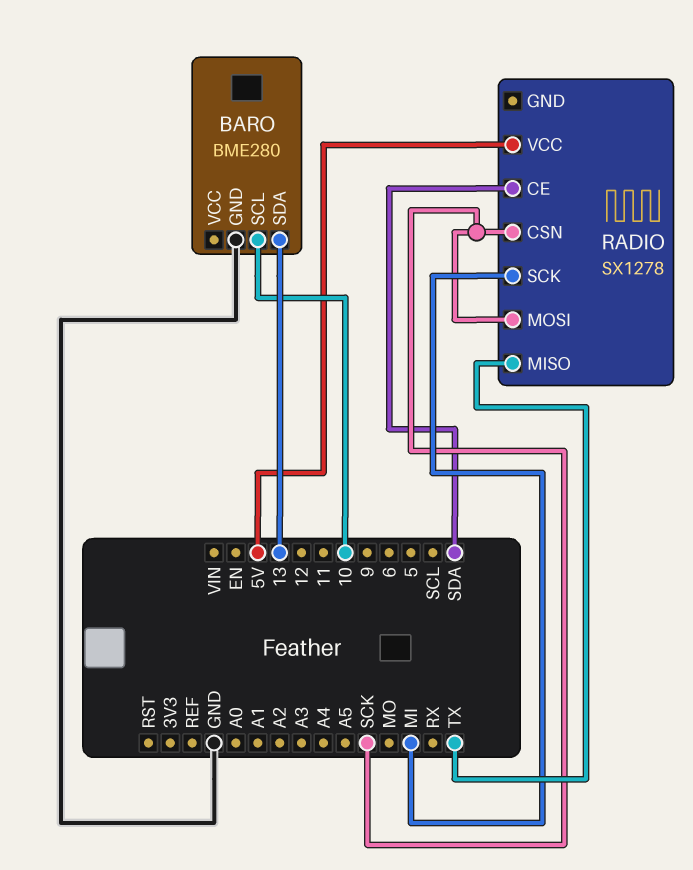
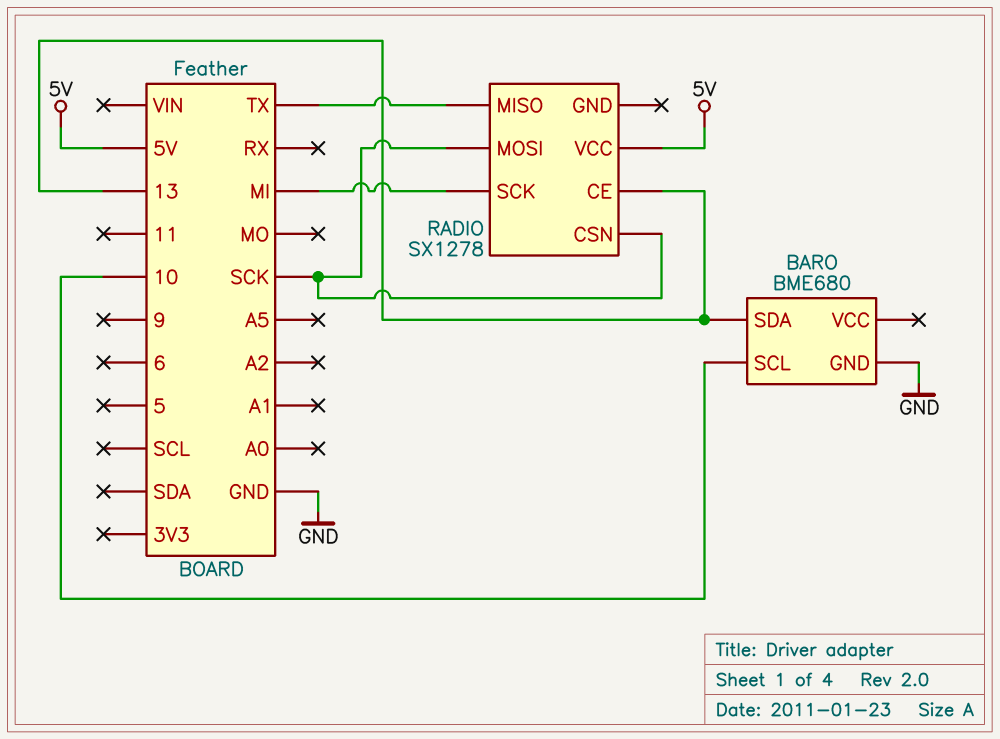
BARO: BME280 -> BME680
RADIO pin CE: SDA -> 13

